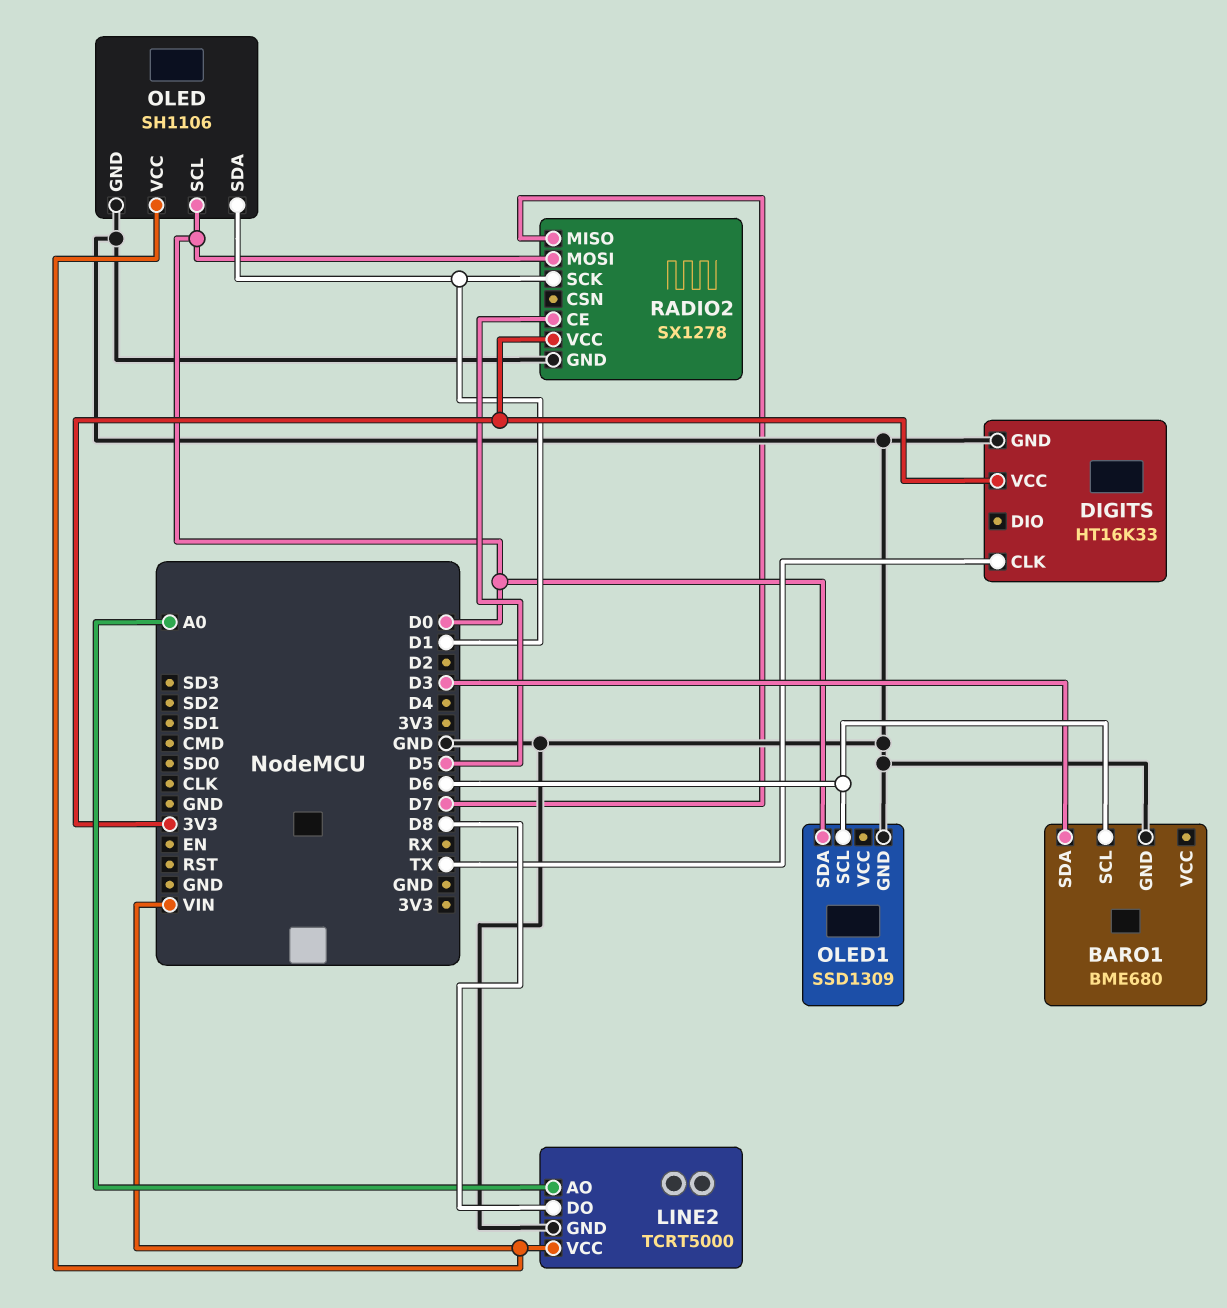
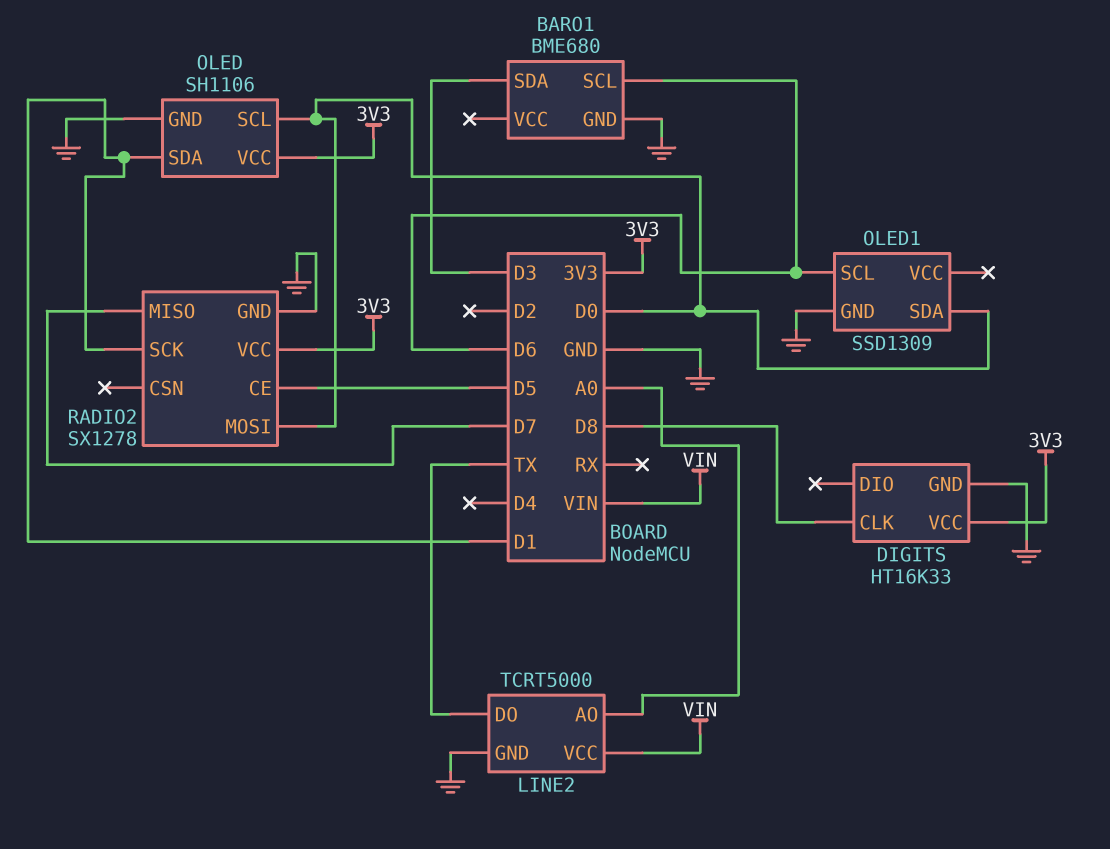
DIGITS pin CLK: TX -> D8
LINE2 pin DO: D8 -> TX
OLED pin VCC: VIN -> 3V3

